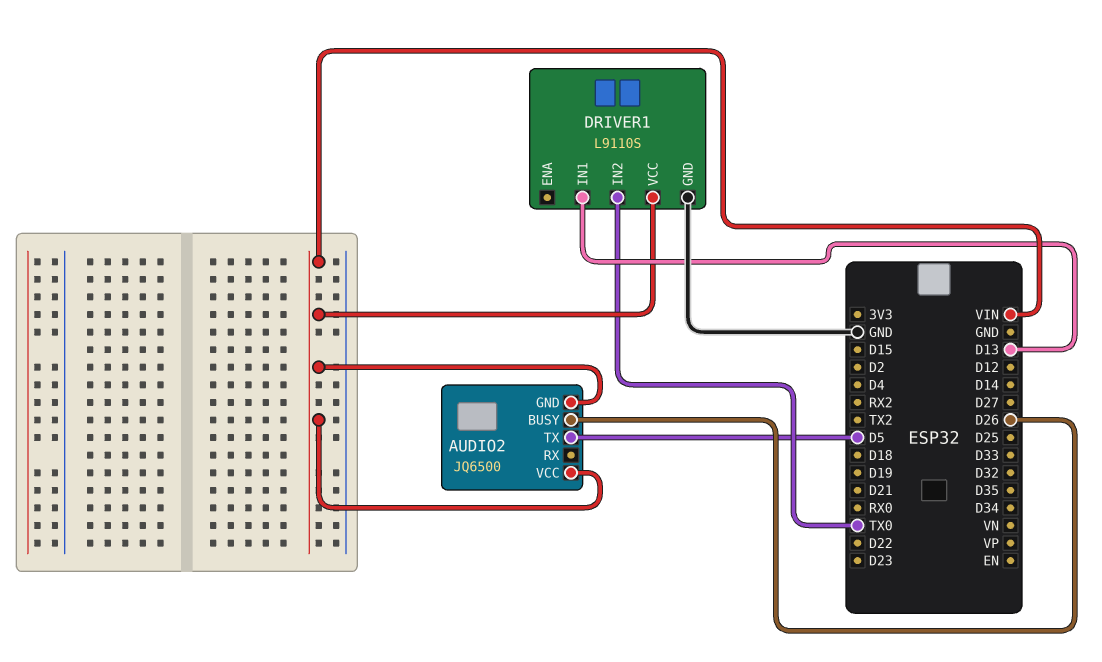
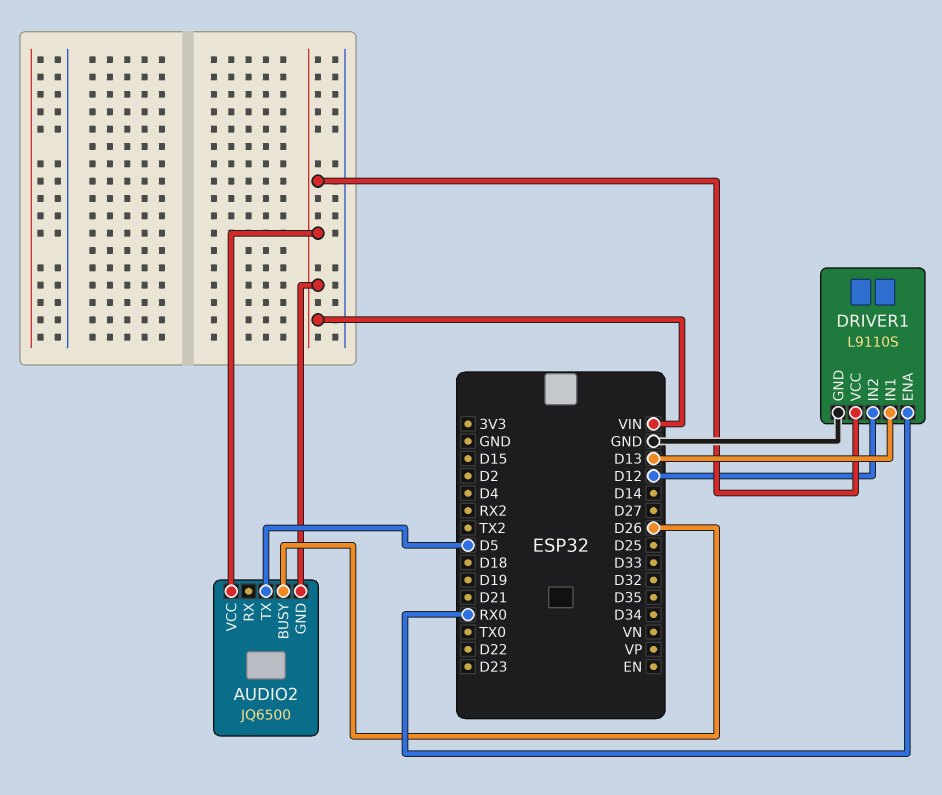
DRIVER1 pin ENA: none -> RX0
DRIVER1 pin IN2: TX0 -> D12

